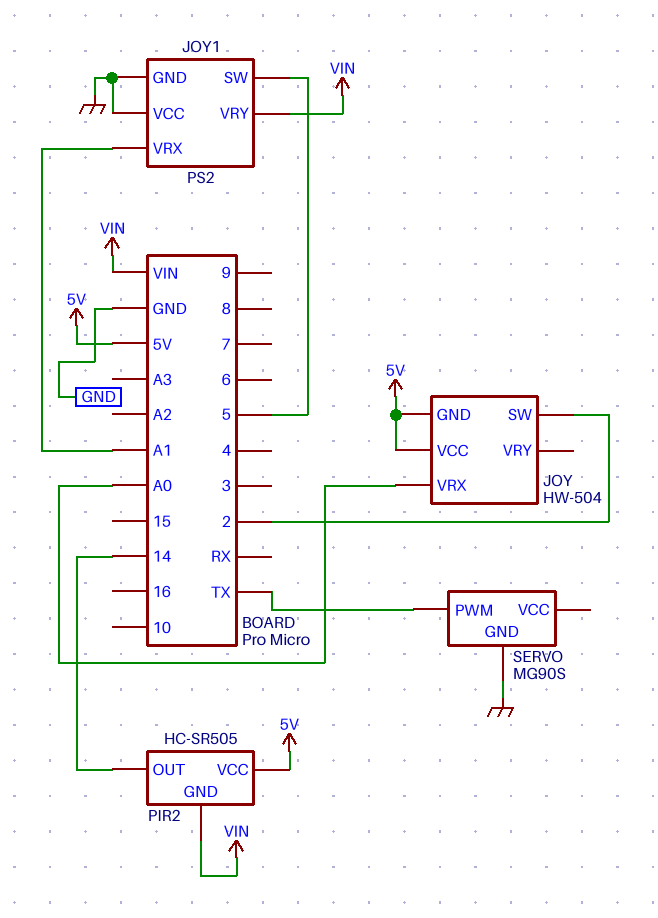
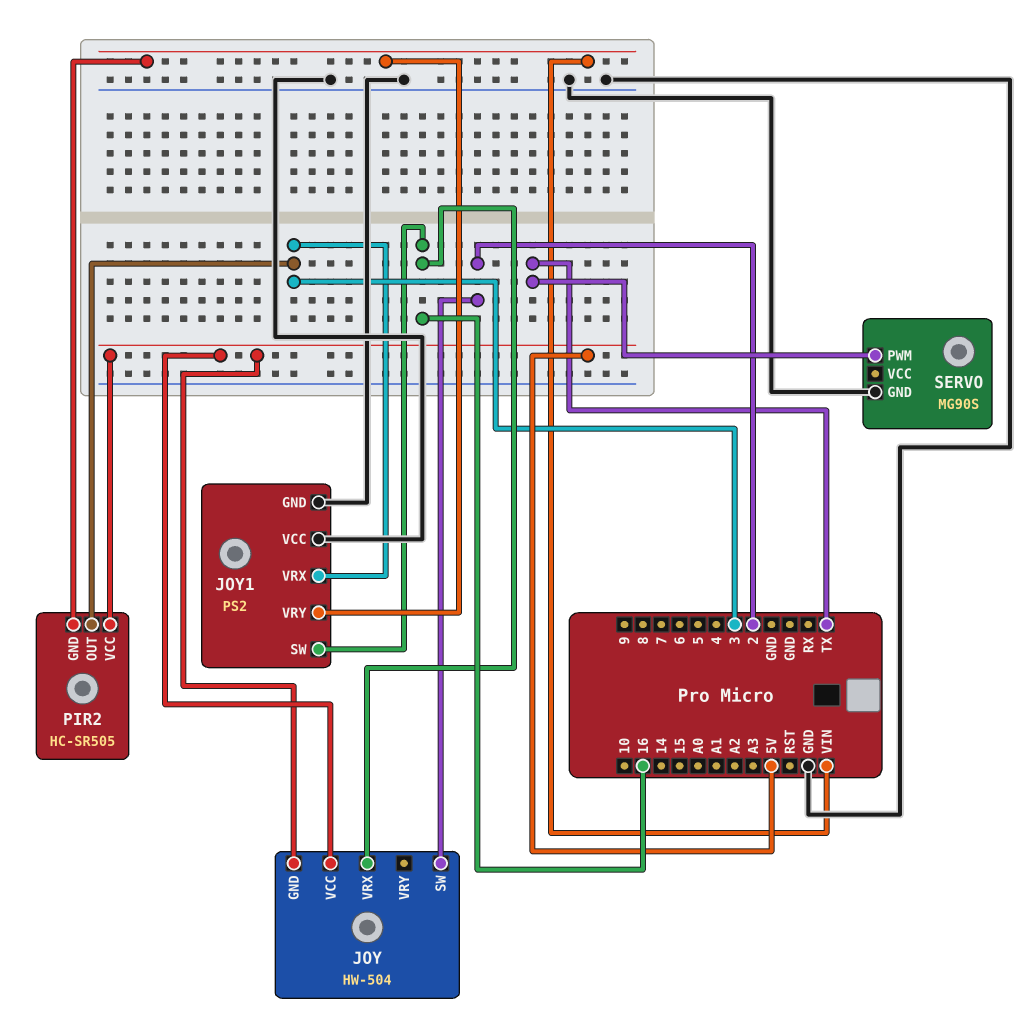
JOY pin VRX: A0 -> 16
JOY1 pin SW: 5 -> 16
JOY1 pin VRX: A1 -> 3
PIR2 pin OUT: 14 -> 3

